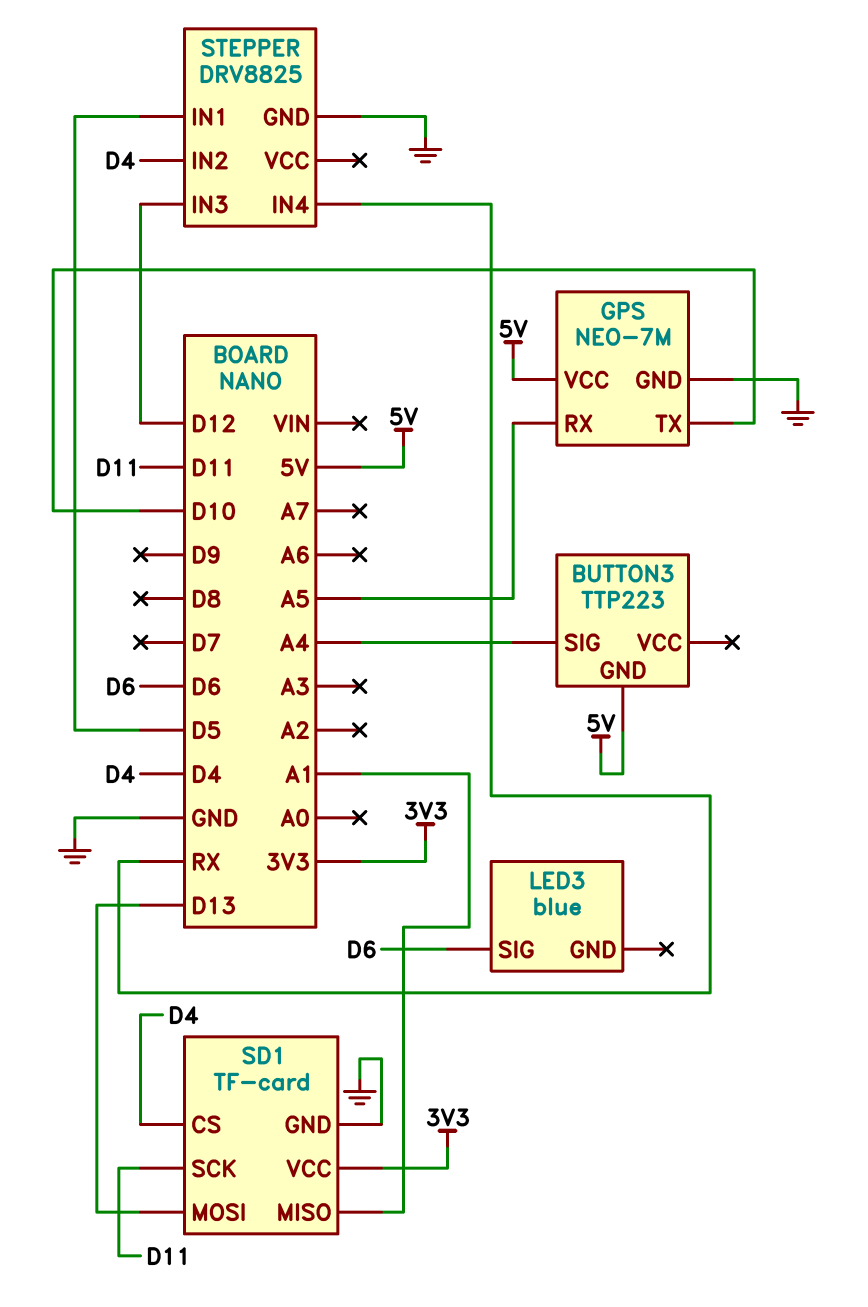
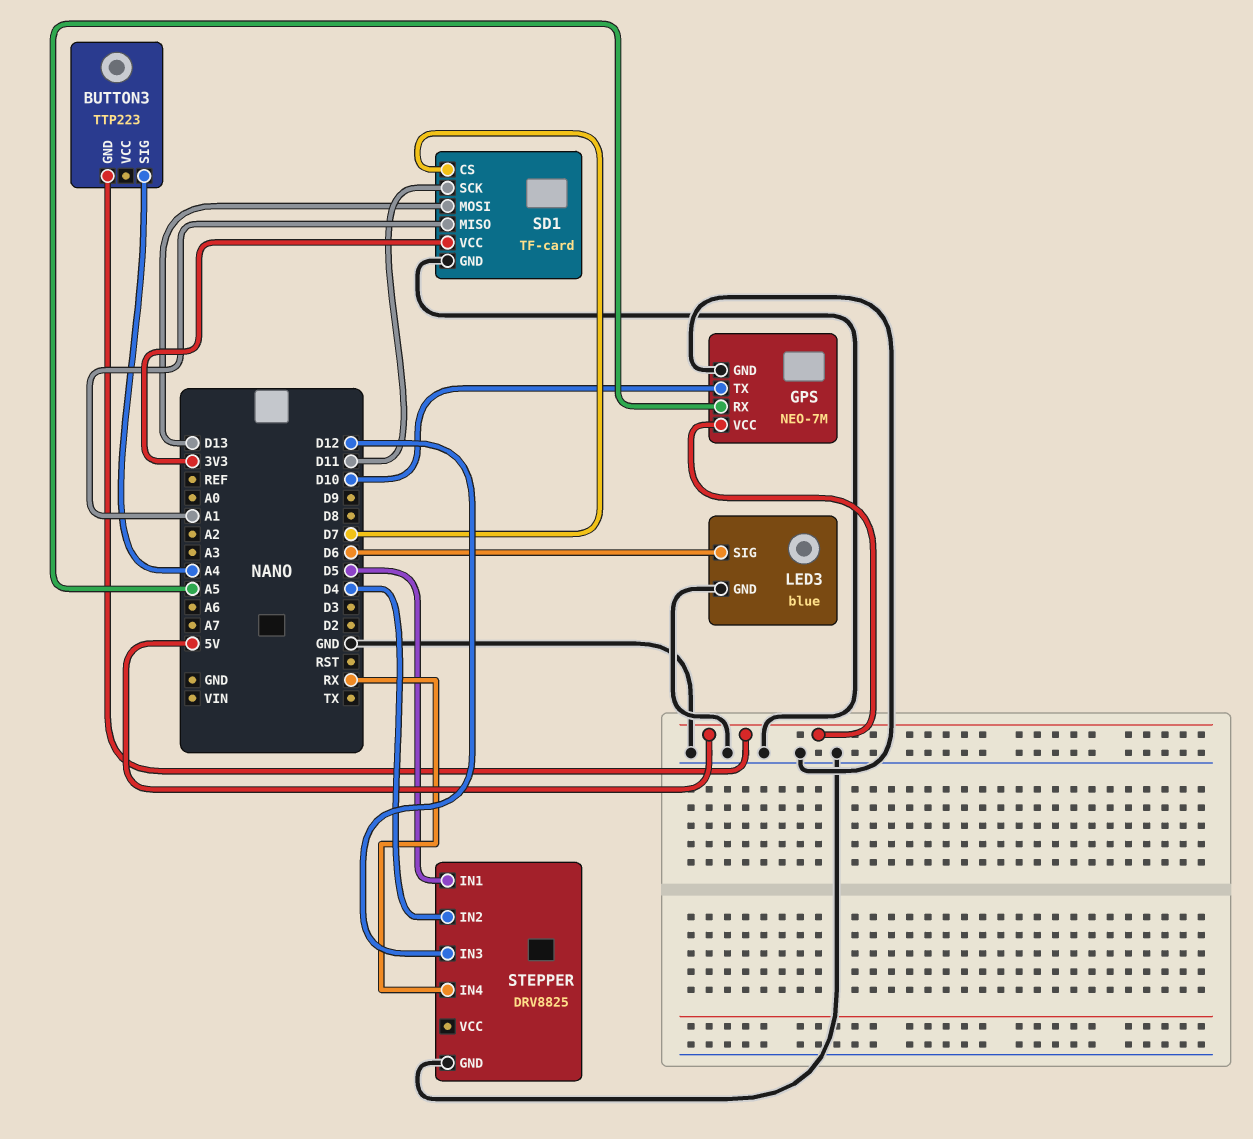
LED3 pin GND: none -> GND
SD1 pin CS: D4 -> D7

